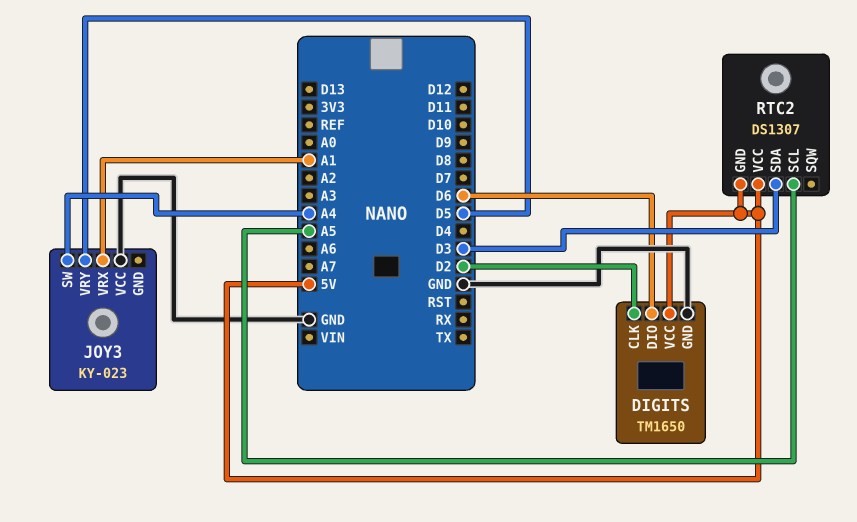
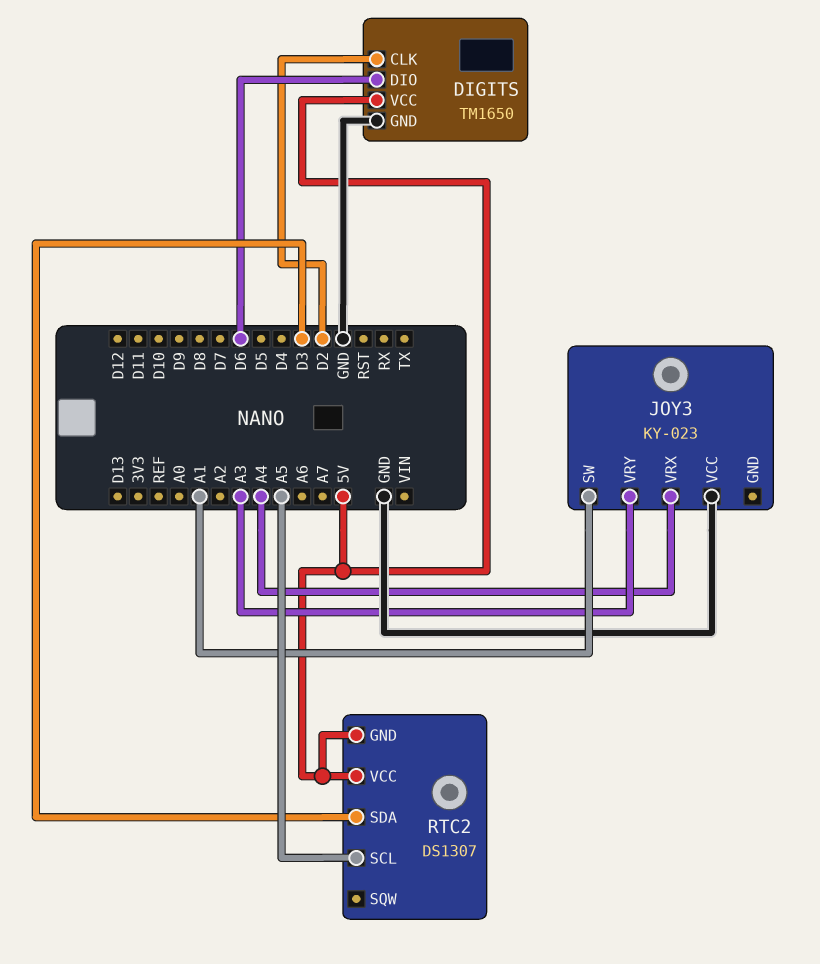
JOY3 pin SW: A4 -> A1
JOY3 pin VRX: A1 -> A4
JOY3 pin VRY: D5 -> A3

